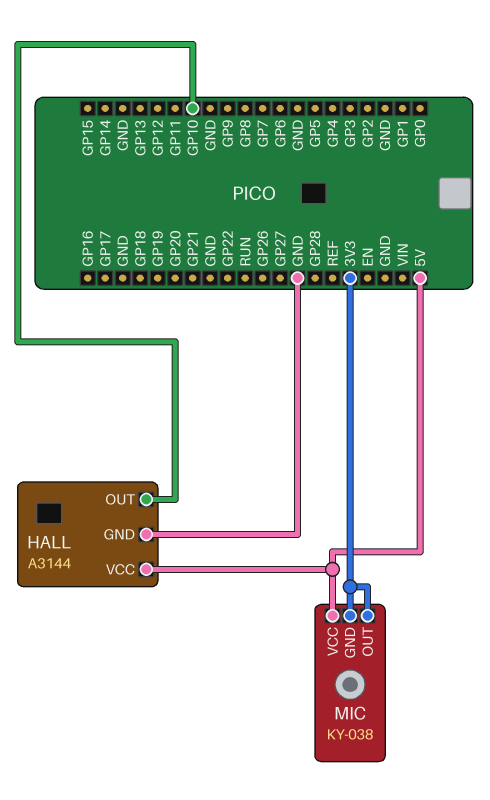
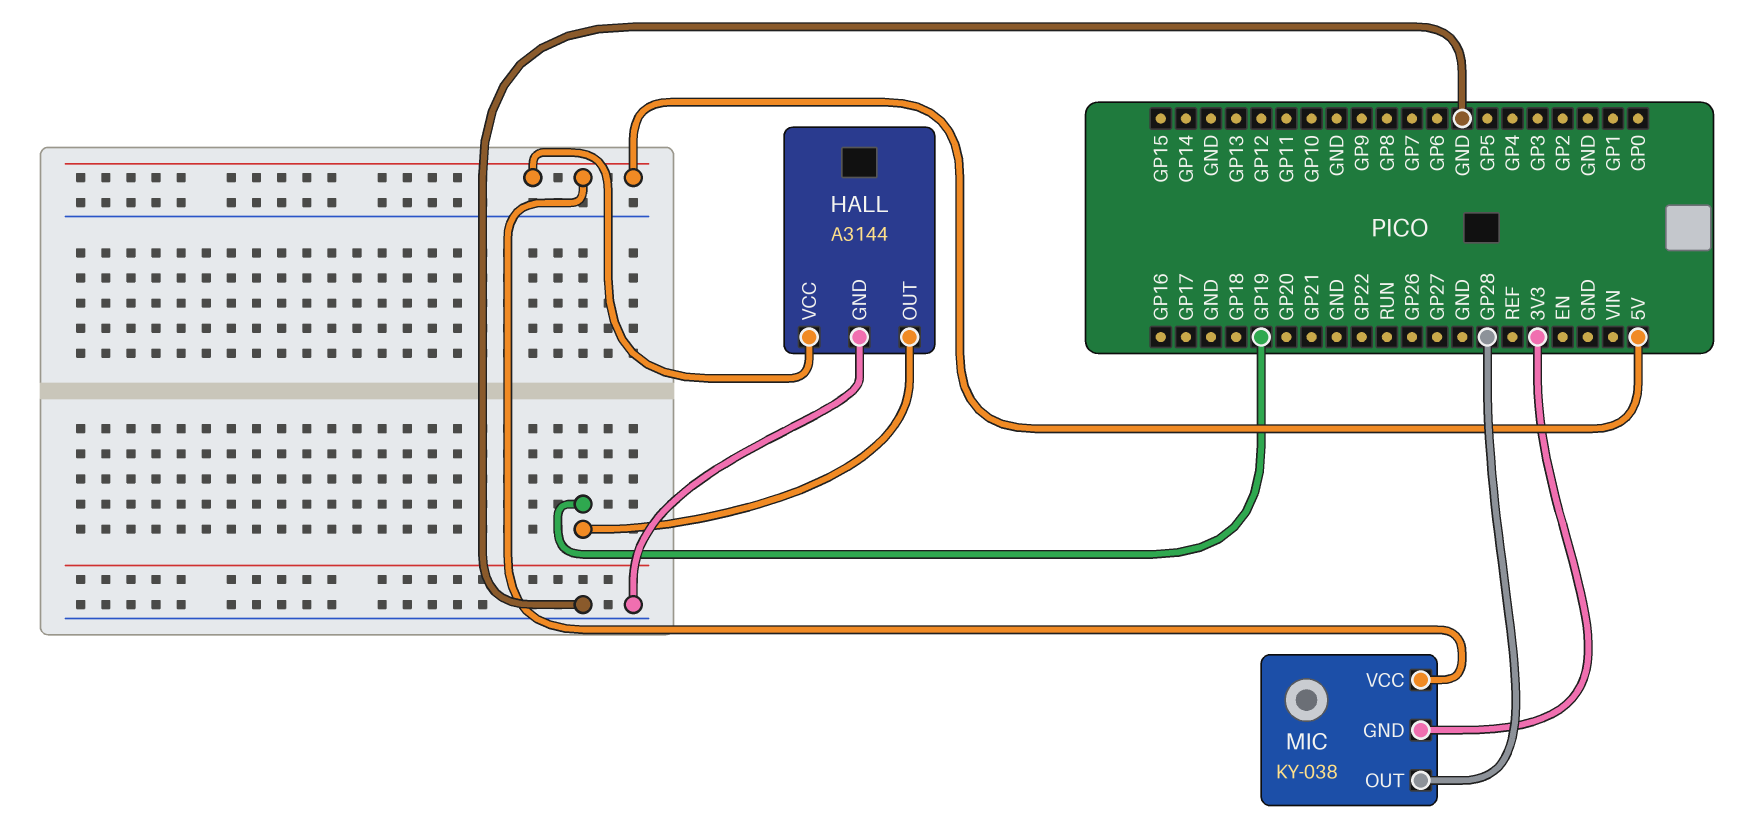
HALL pin OUT: GP10 -> GP19
MIC pin OUT: 3V3 -> GP28

